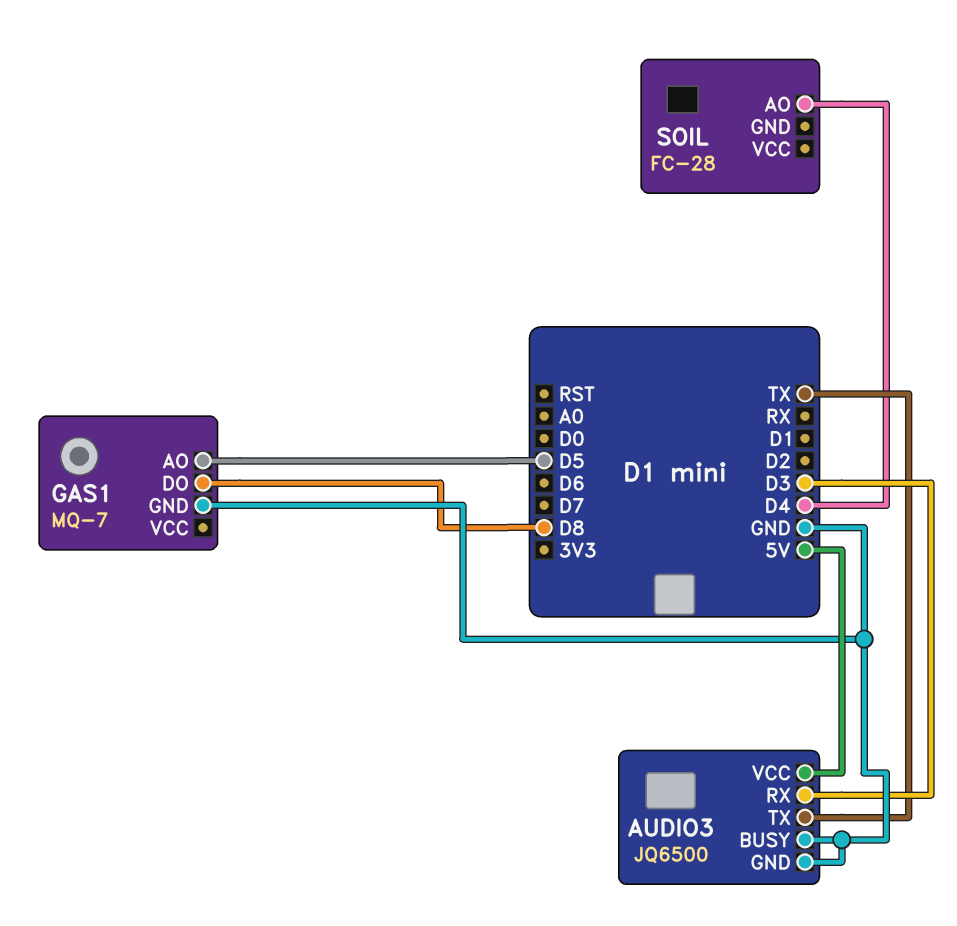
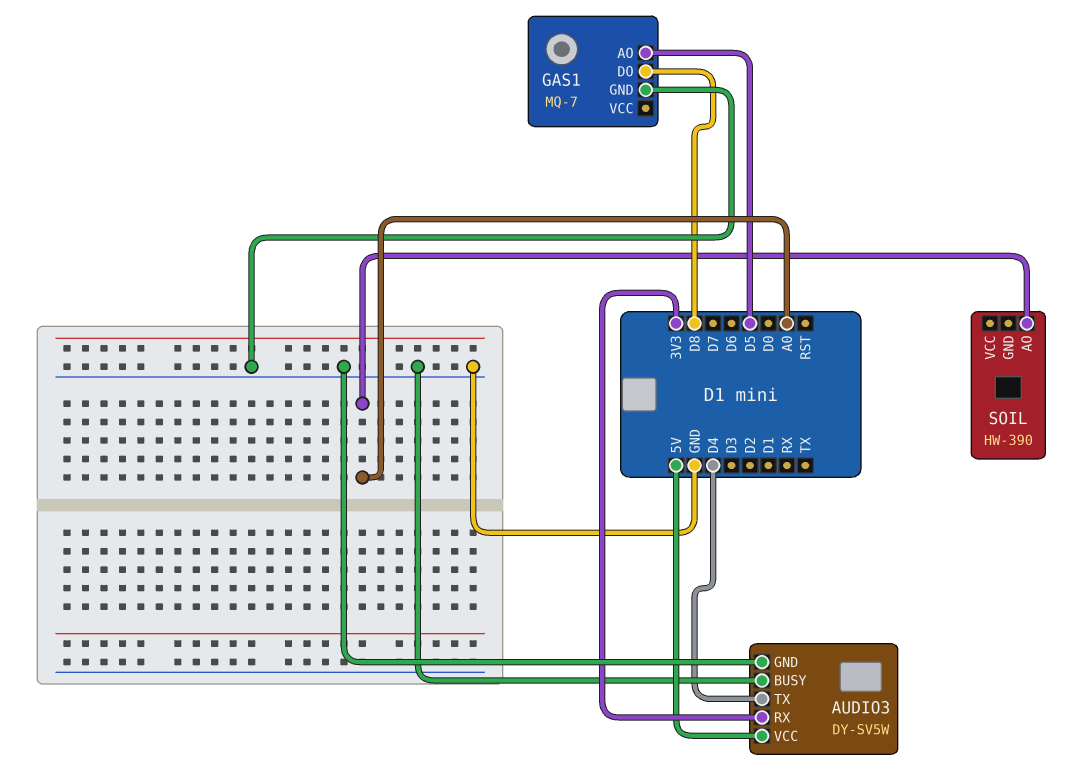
AUDIO3: JQ6500 -> DY-SV5W
AUDIO3 pin RX: D3 -> 3V3
AUDIO3 pin TX: TX -> D4
SOIL: FC-28 -> HW-390
SOIL pin AO: D4 -> A0

